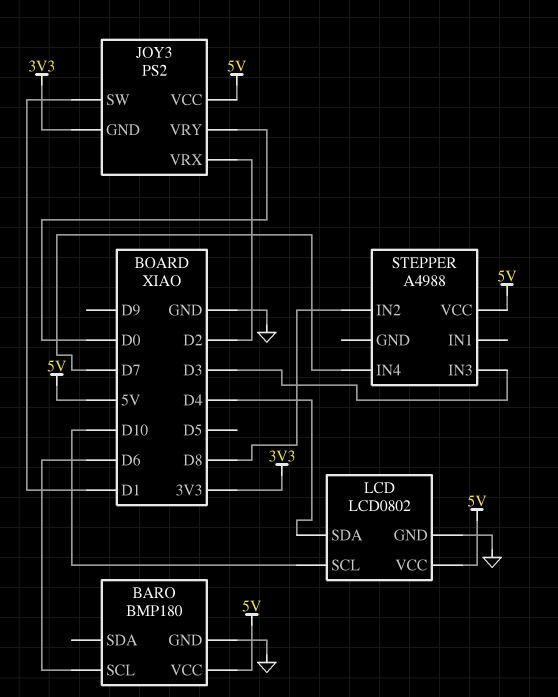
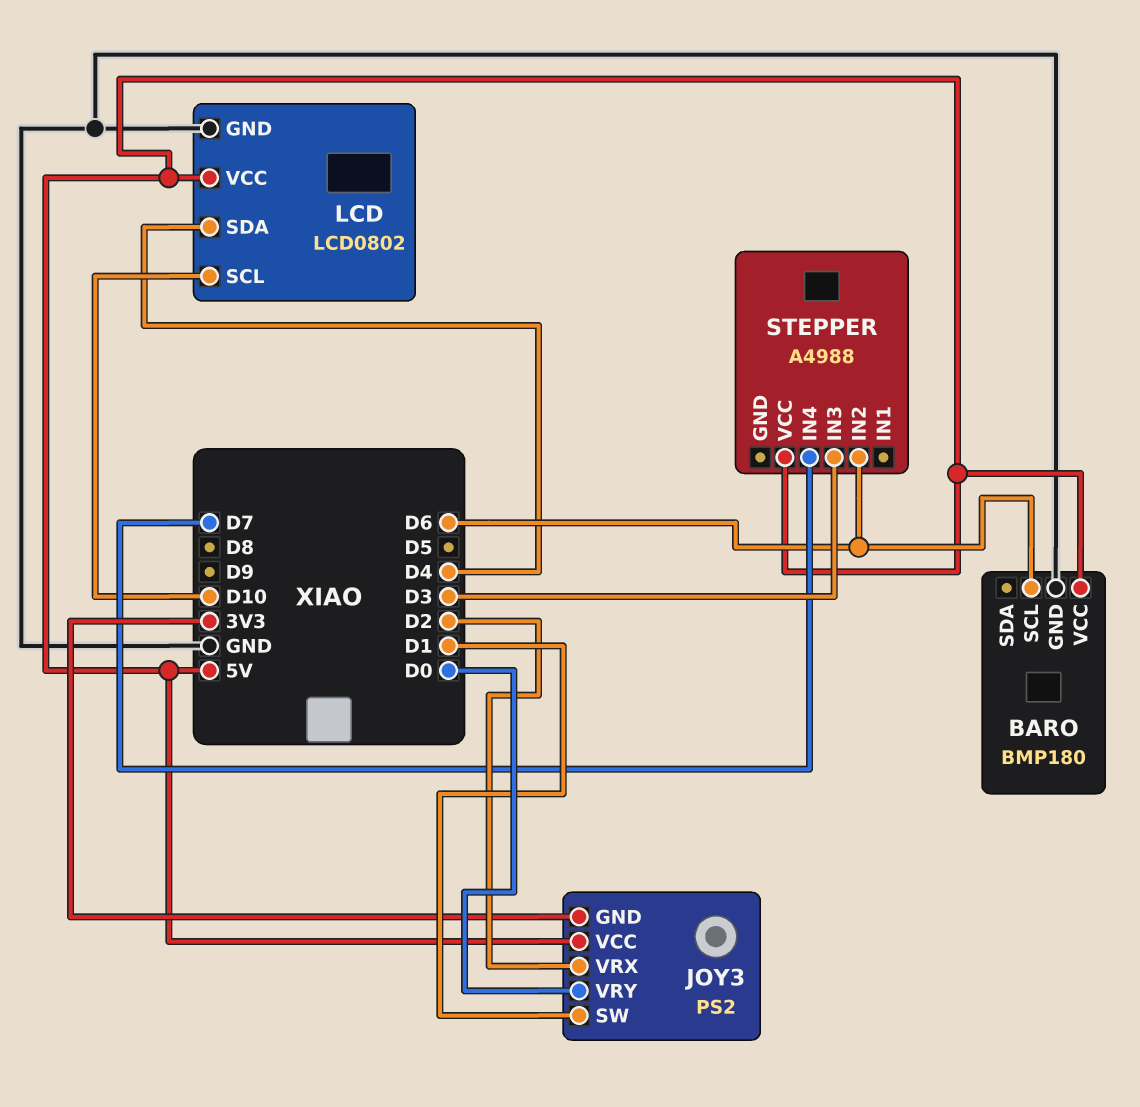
STEPPER pin IN2: D8 -> D6

